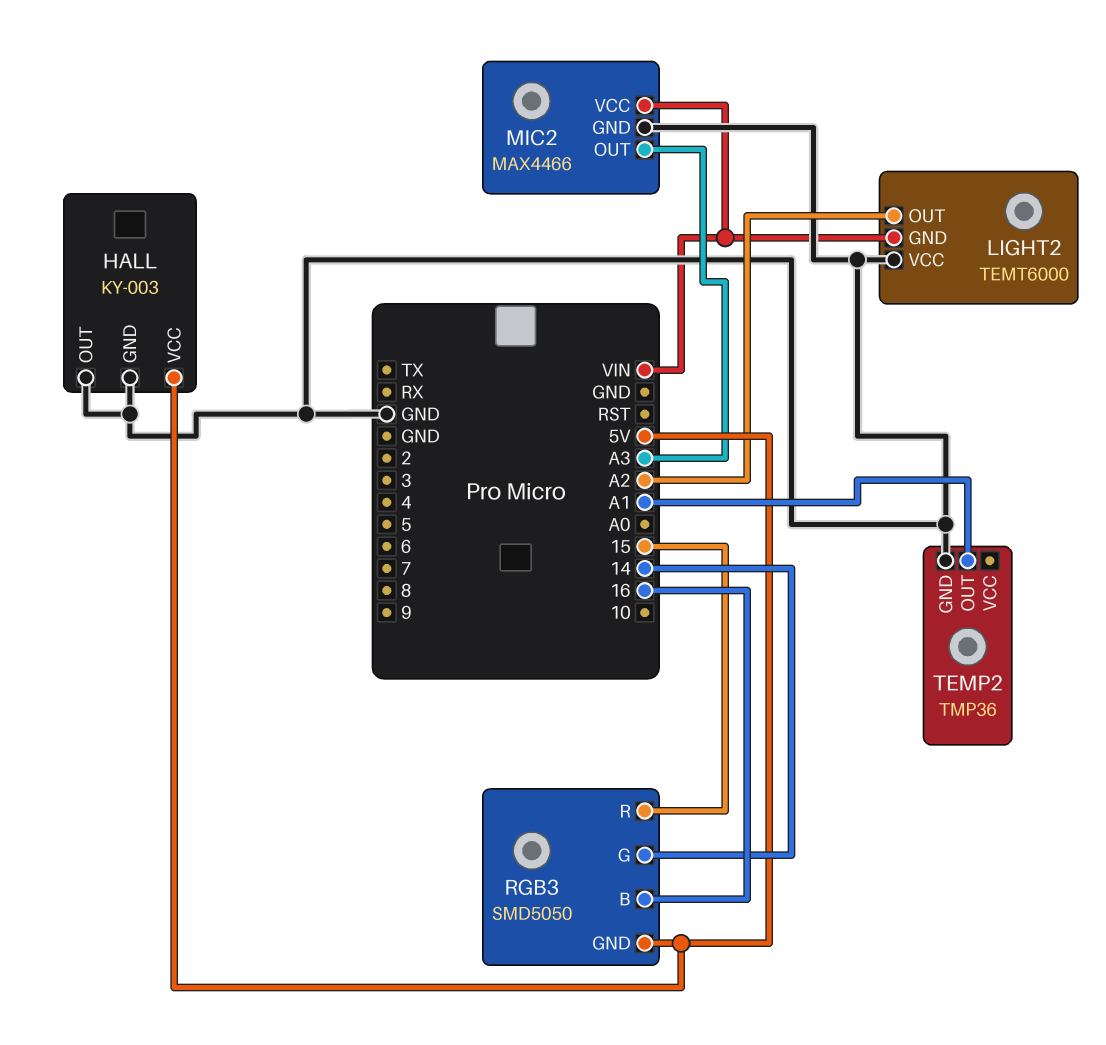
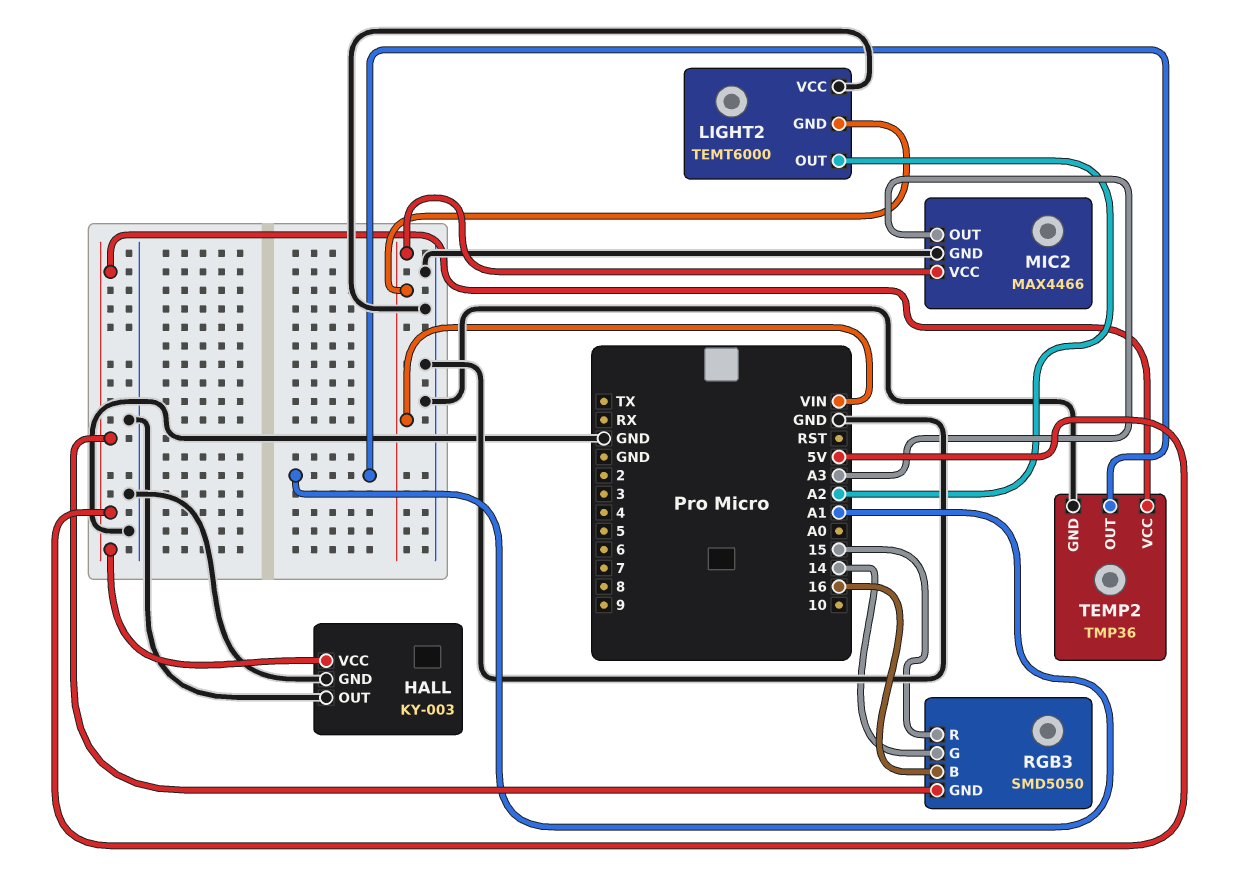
TEMP2 pin VCC: none -> 5V

